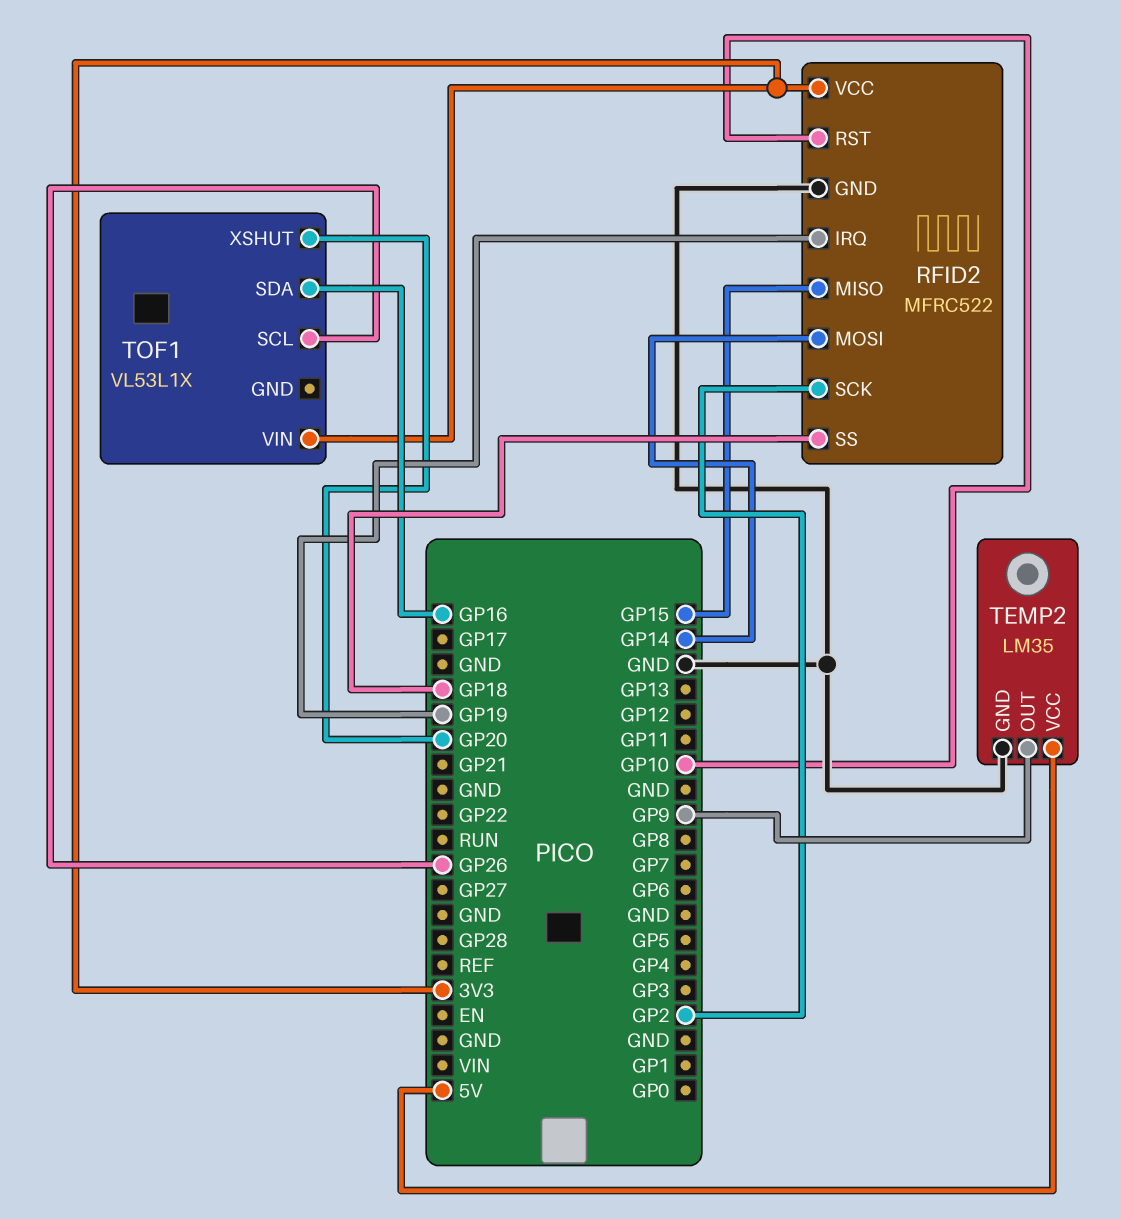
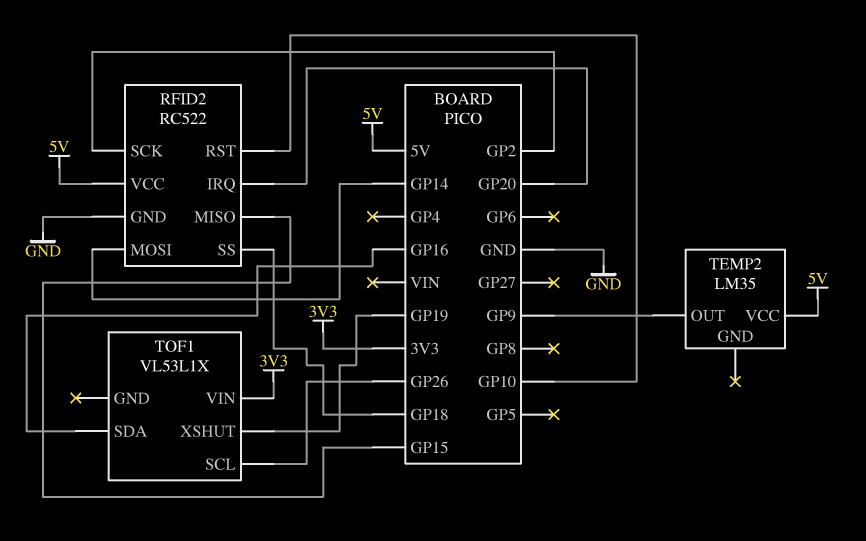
RFID2: MFRC522 -> RC522
RFID2 pin IRQ: GP19 -> GP20
RFID2 pin VCC: 3V3 -> 5V
TEMP2 pin GND: GND -> none
TOF1 pin XSHUT: GP20 -> GP19

